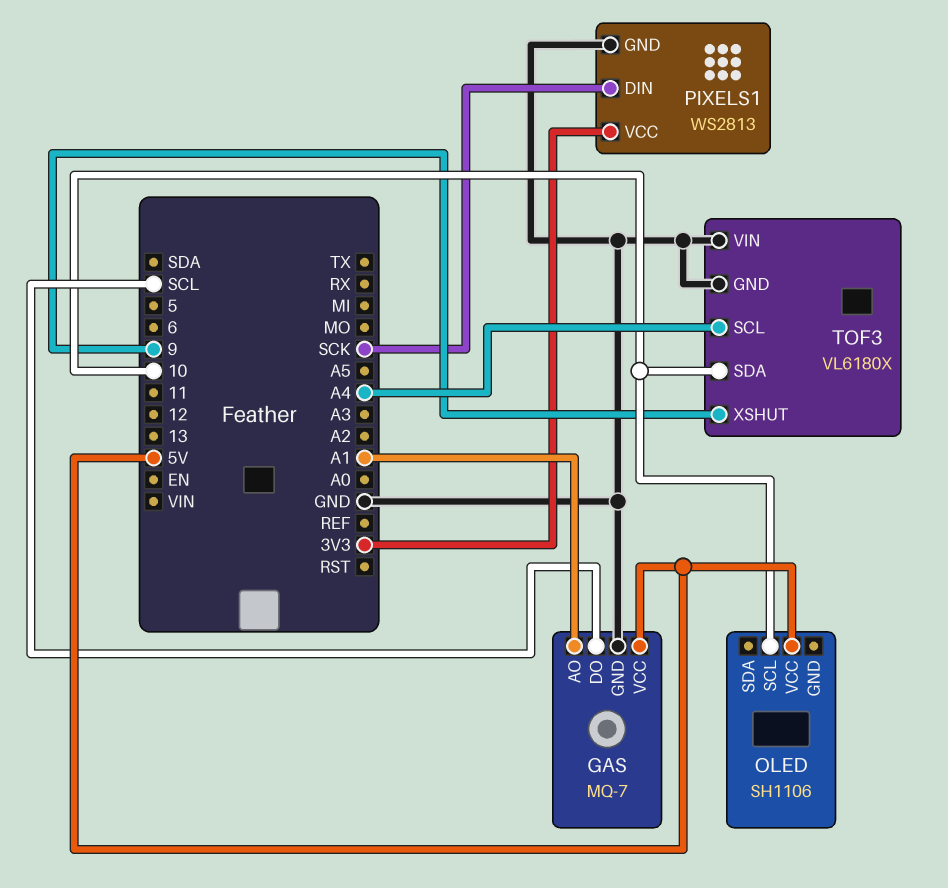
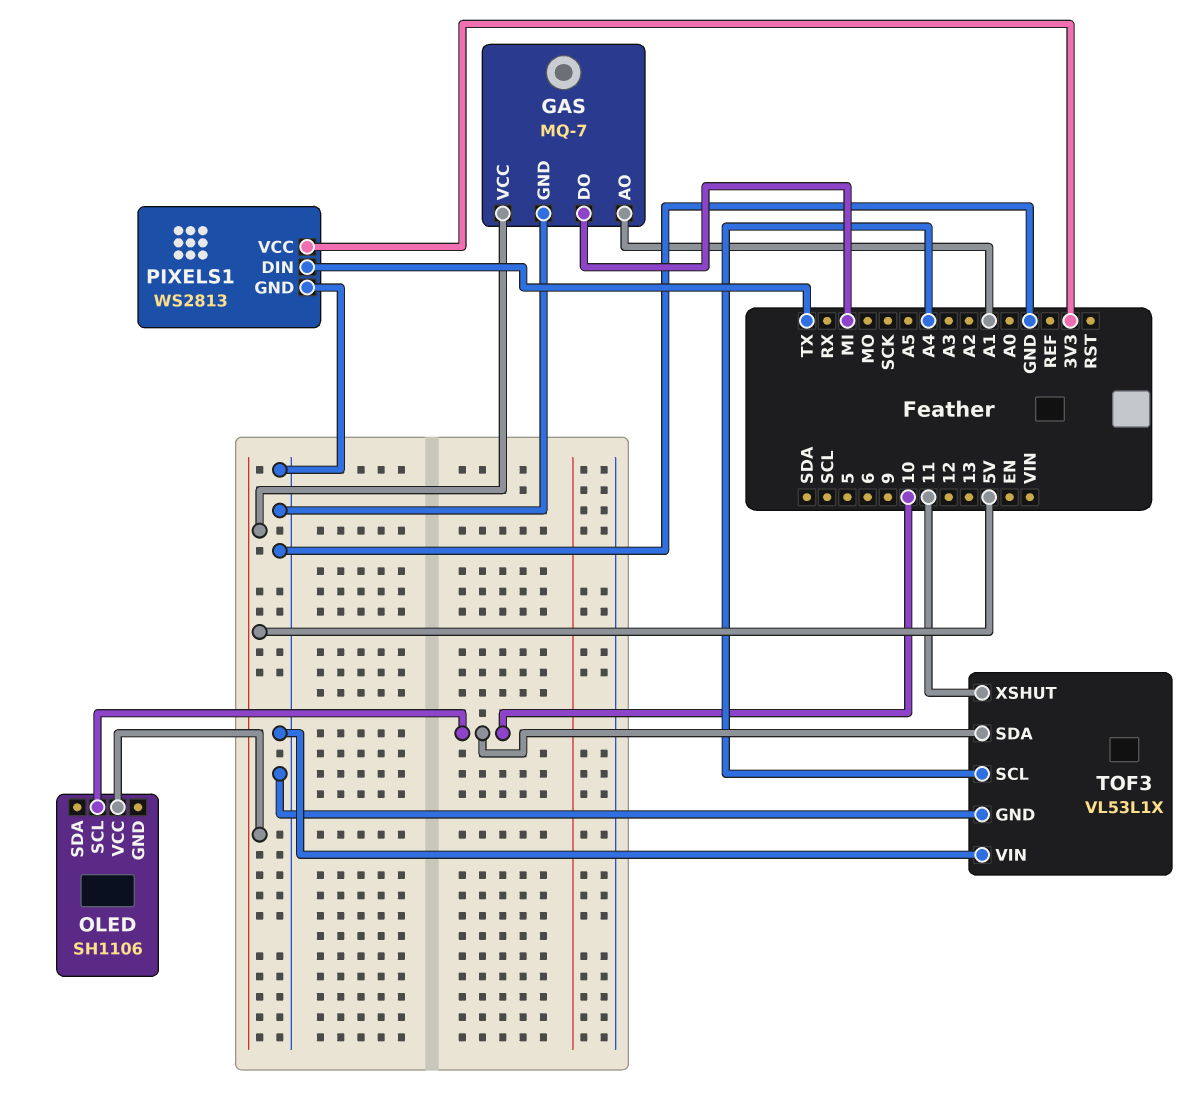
GAS pin DO: SCL -> MI
PIXELS1 pin DIN: SCK -> TX
TOF3: VL6180X -> VL53L1X
TOF3 pin XSHUT: 9 -> 11

